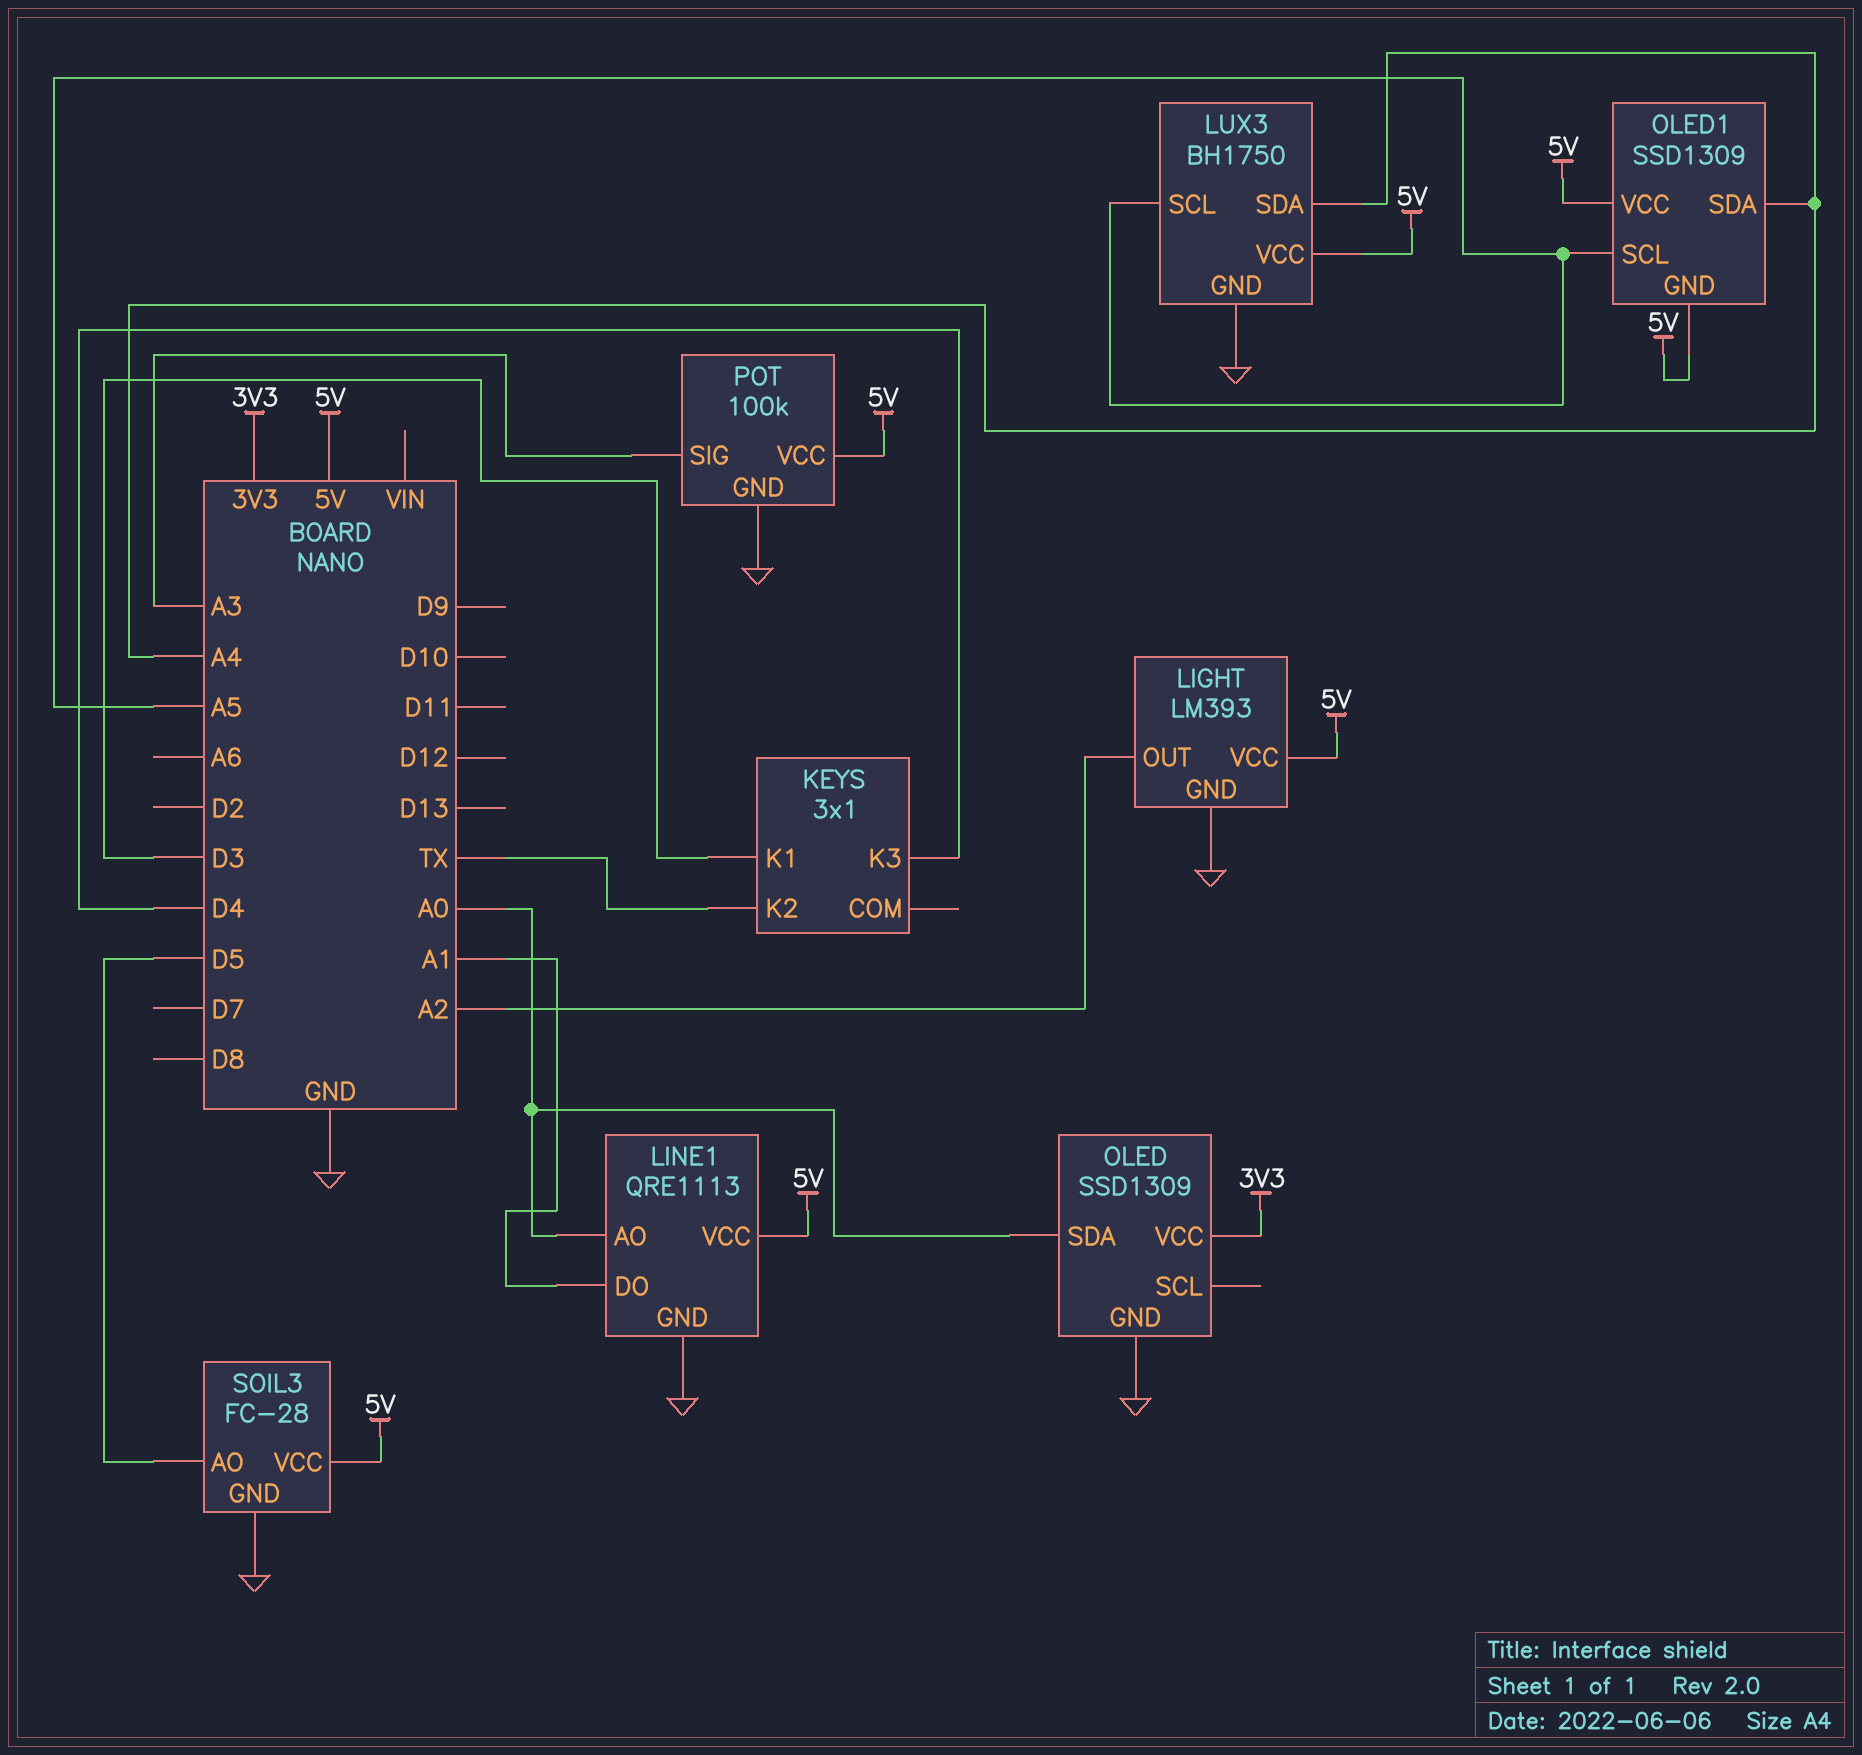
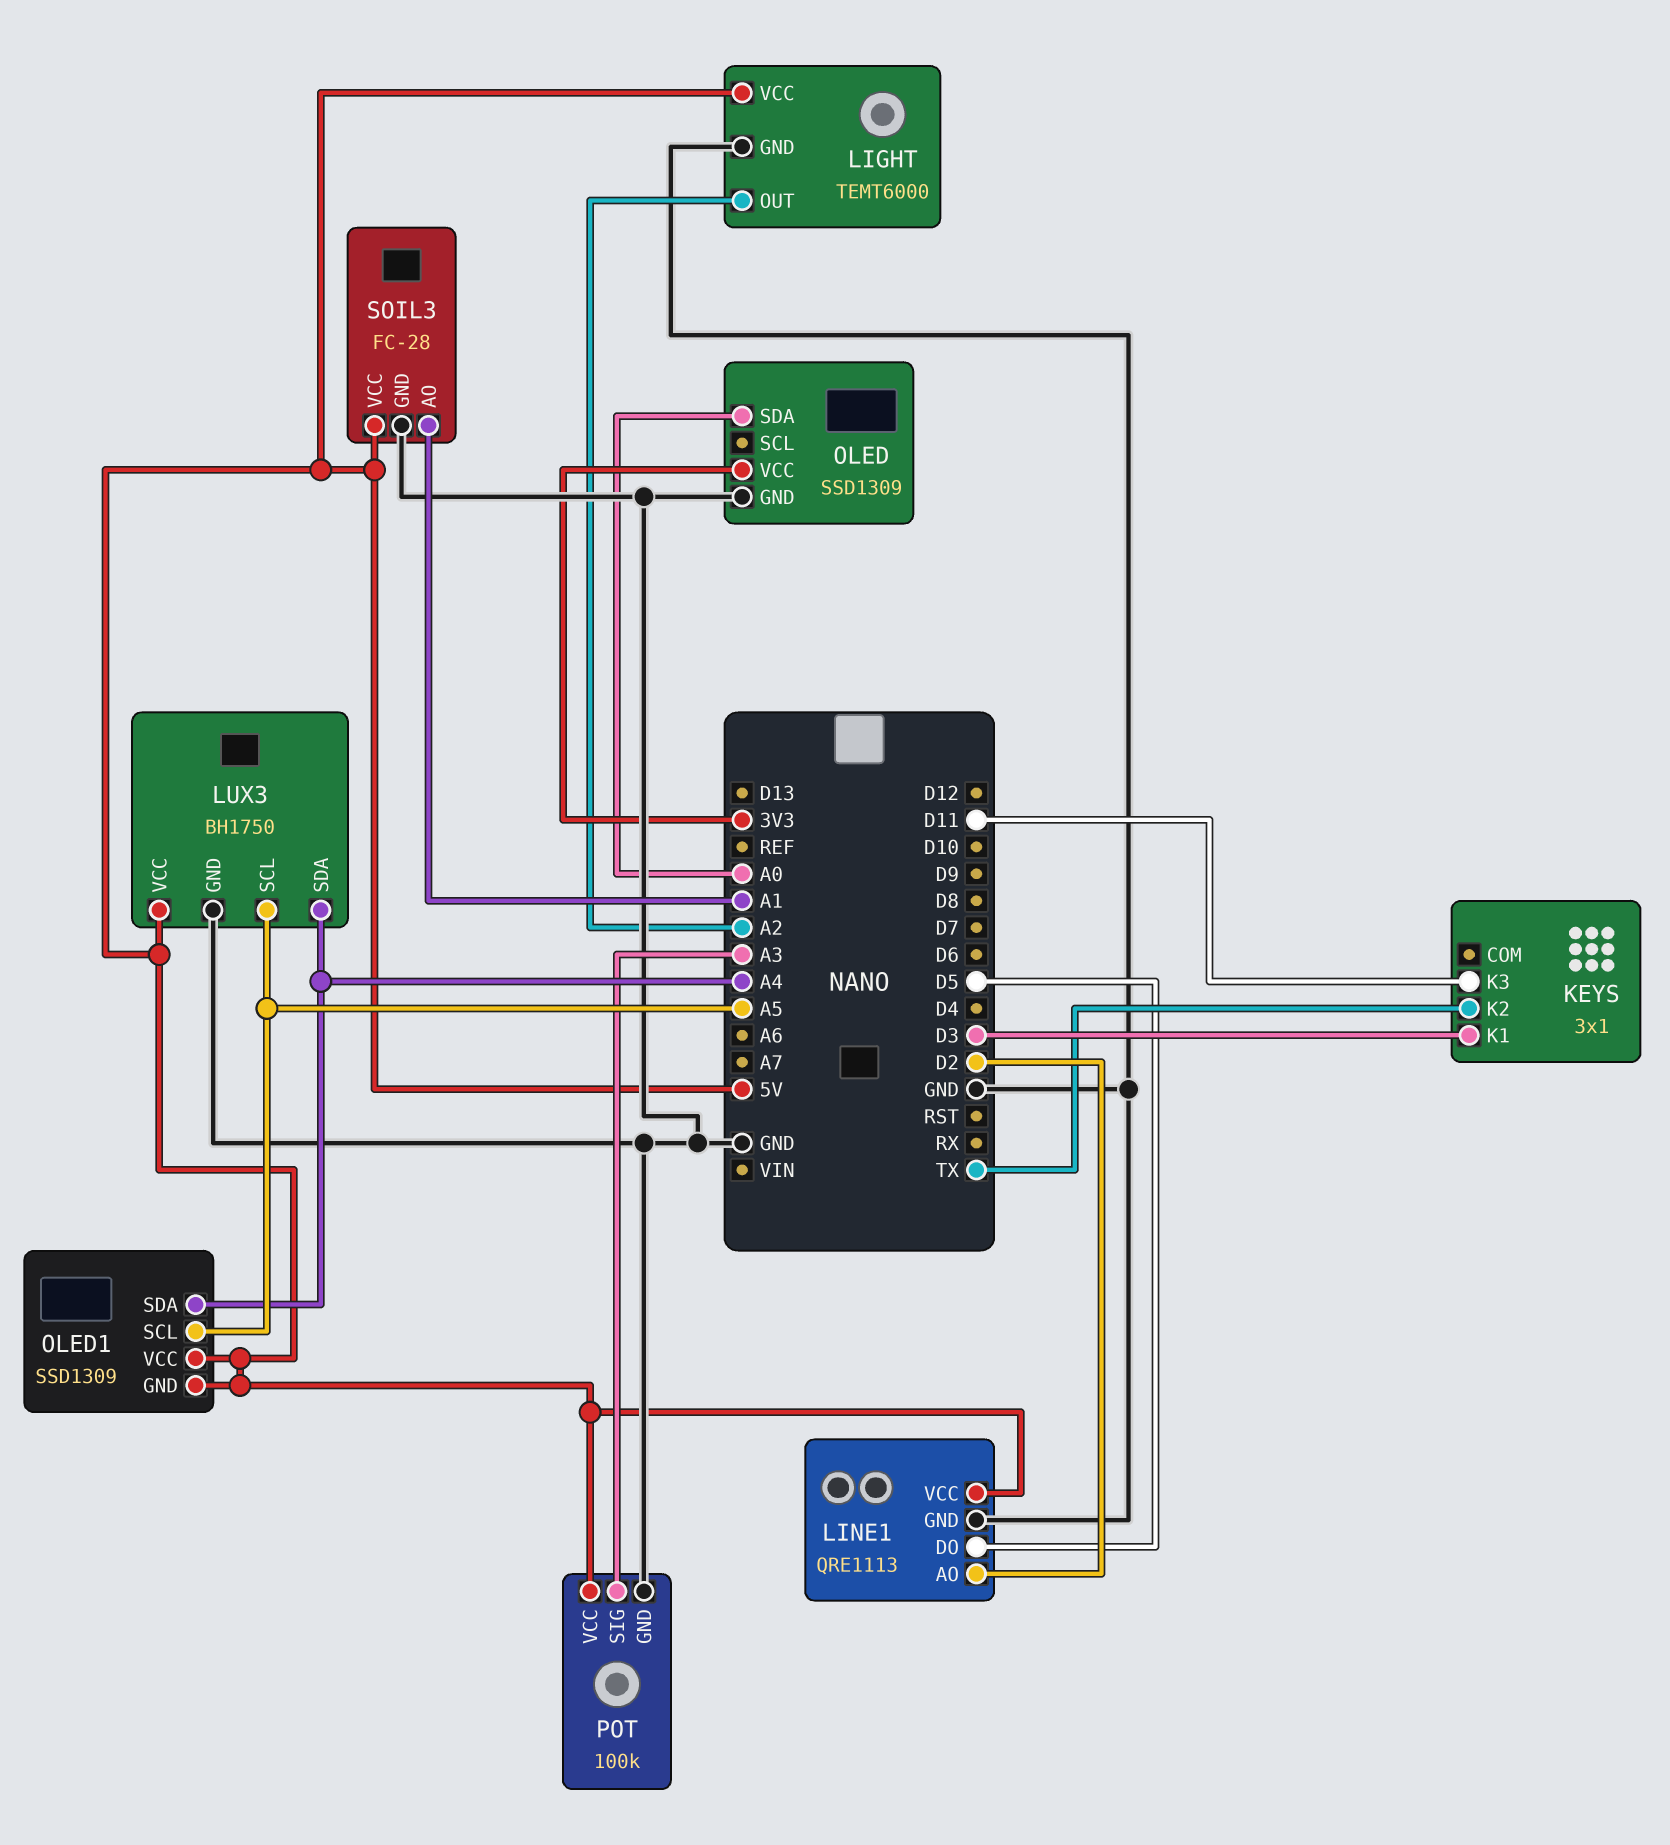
KEYS pin K3: D4 -> D11
LIGHT: LM393 -> TEMT6000
LINE1 pin AO: A0 -> D2
LINE1 pin DO: A1 -> D5
SOIL3 pin AO: D5 -> A1

